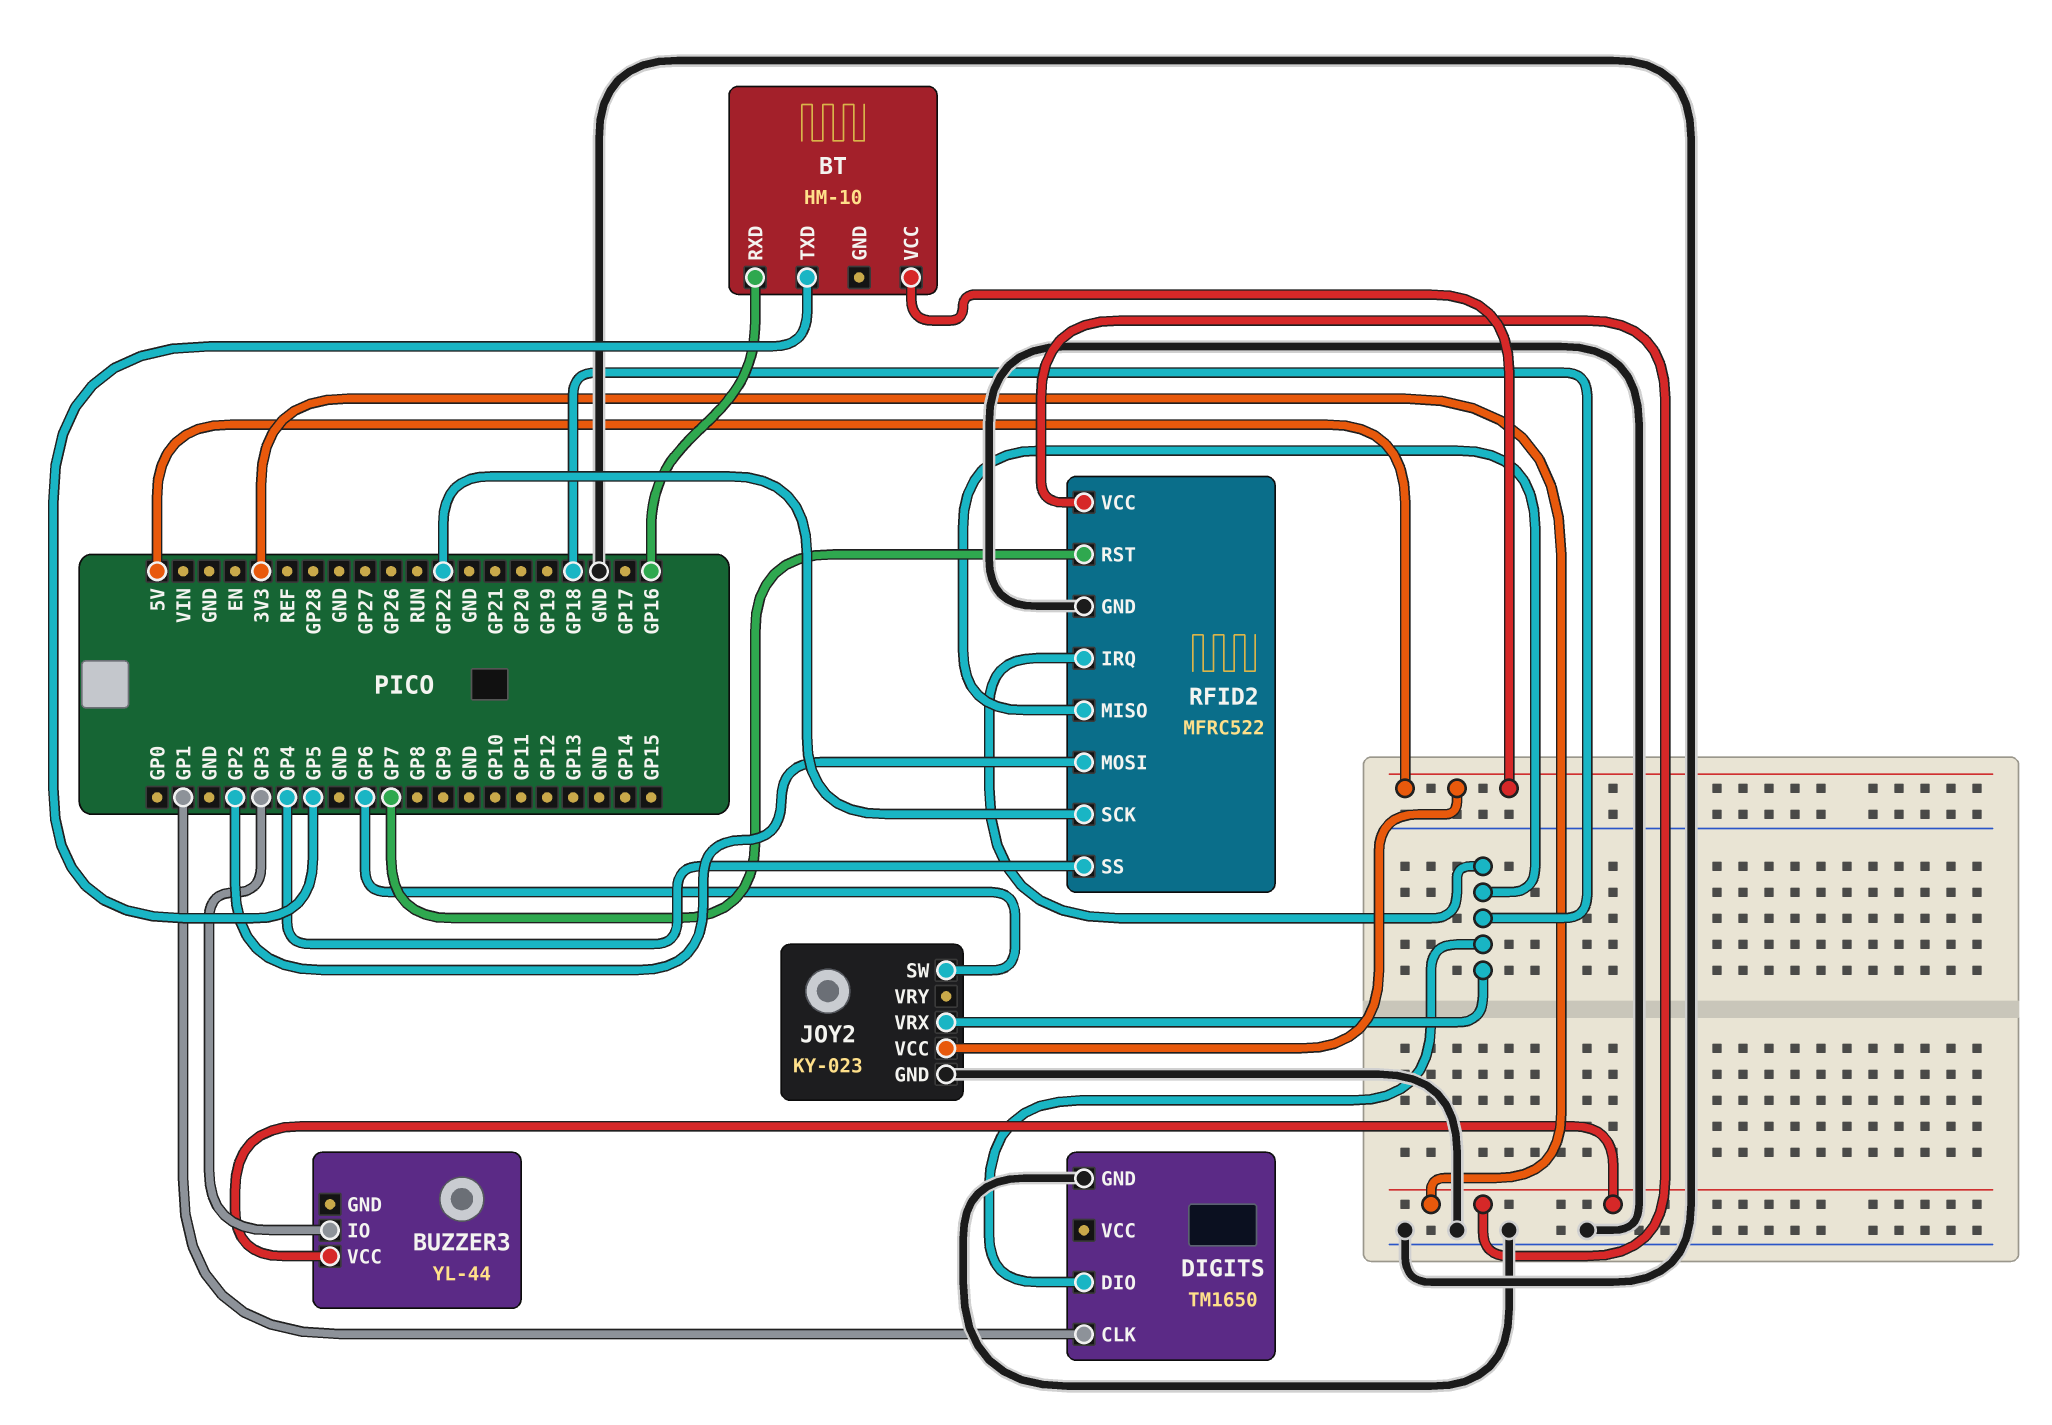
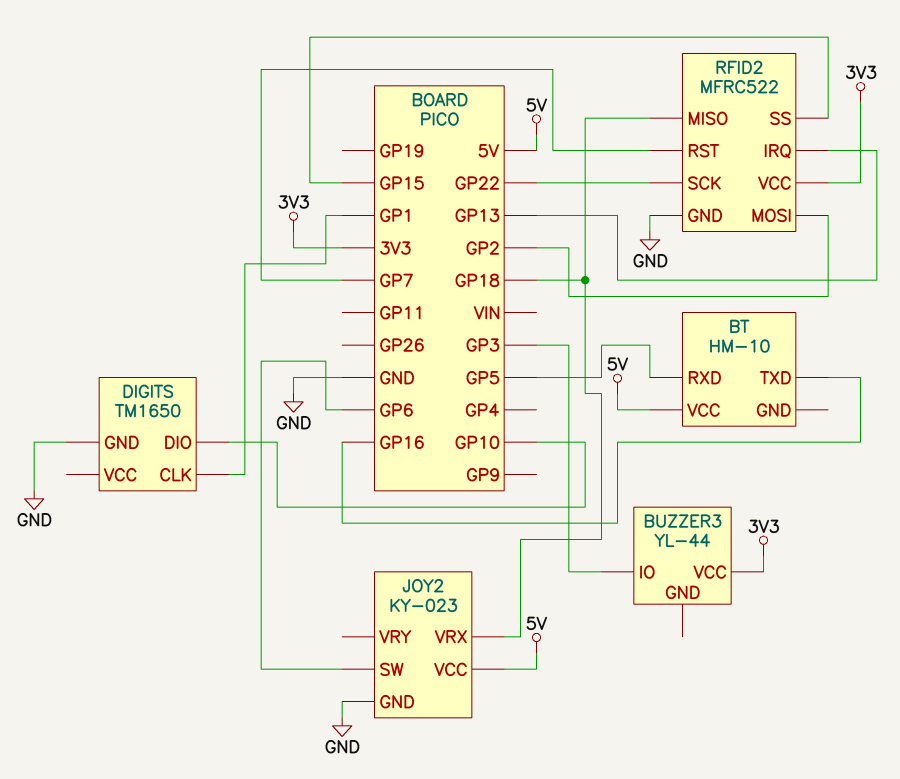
BT pin RXD: GP16 -> GP5
BT pin TXD: GP5 -> GP16
DIGITS pin DIO: GP18 -> GP10
RFID2 pin IRQ: GP18 -> GP13
RFID2 pin SS: GP4 -> GP15

